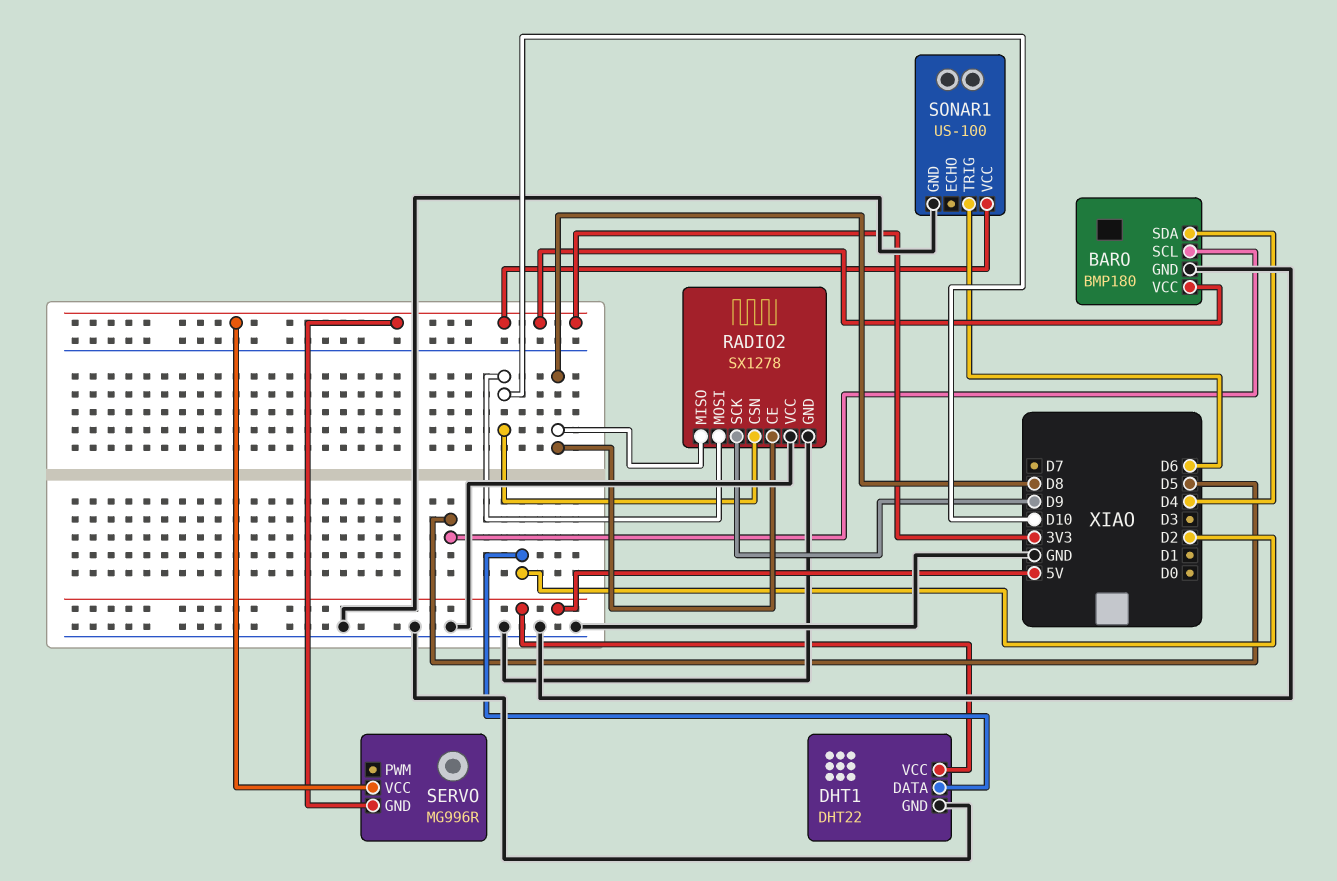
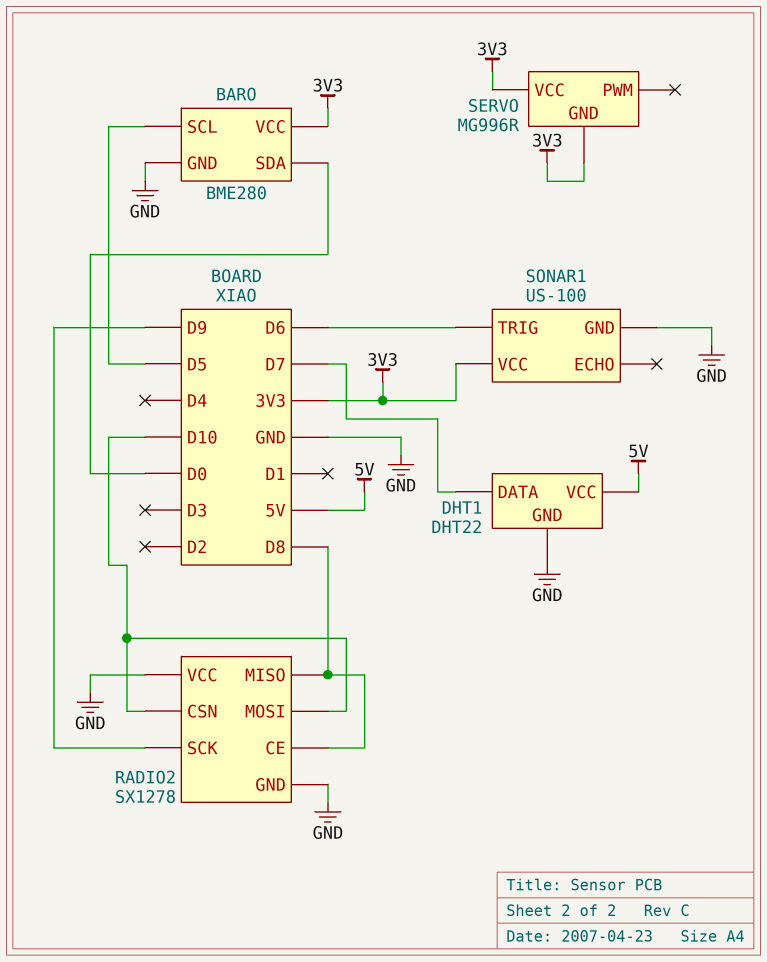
BARO: BMP180 -> BME280
BARO pin SDA: D4 -> D0
DHT1 pin DATA: D2 -> D7

